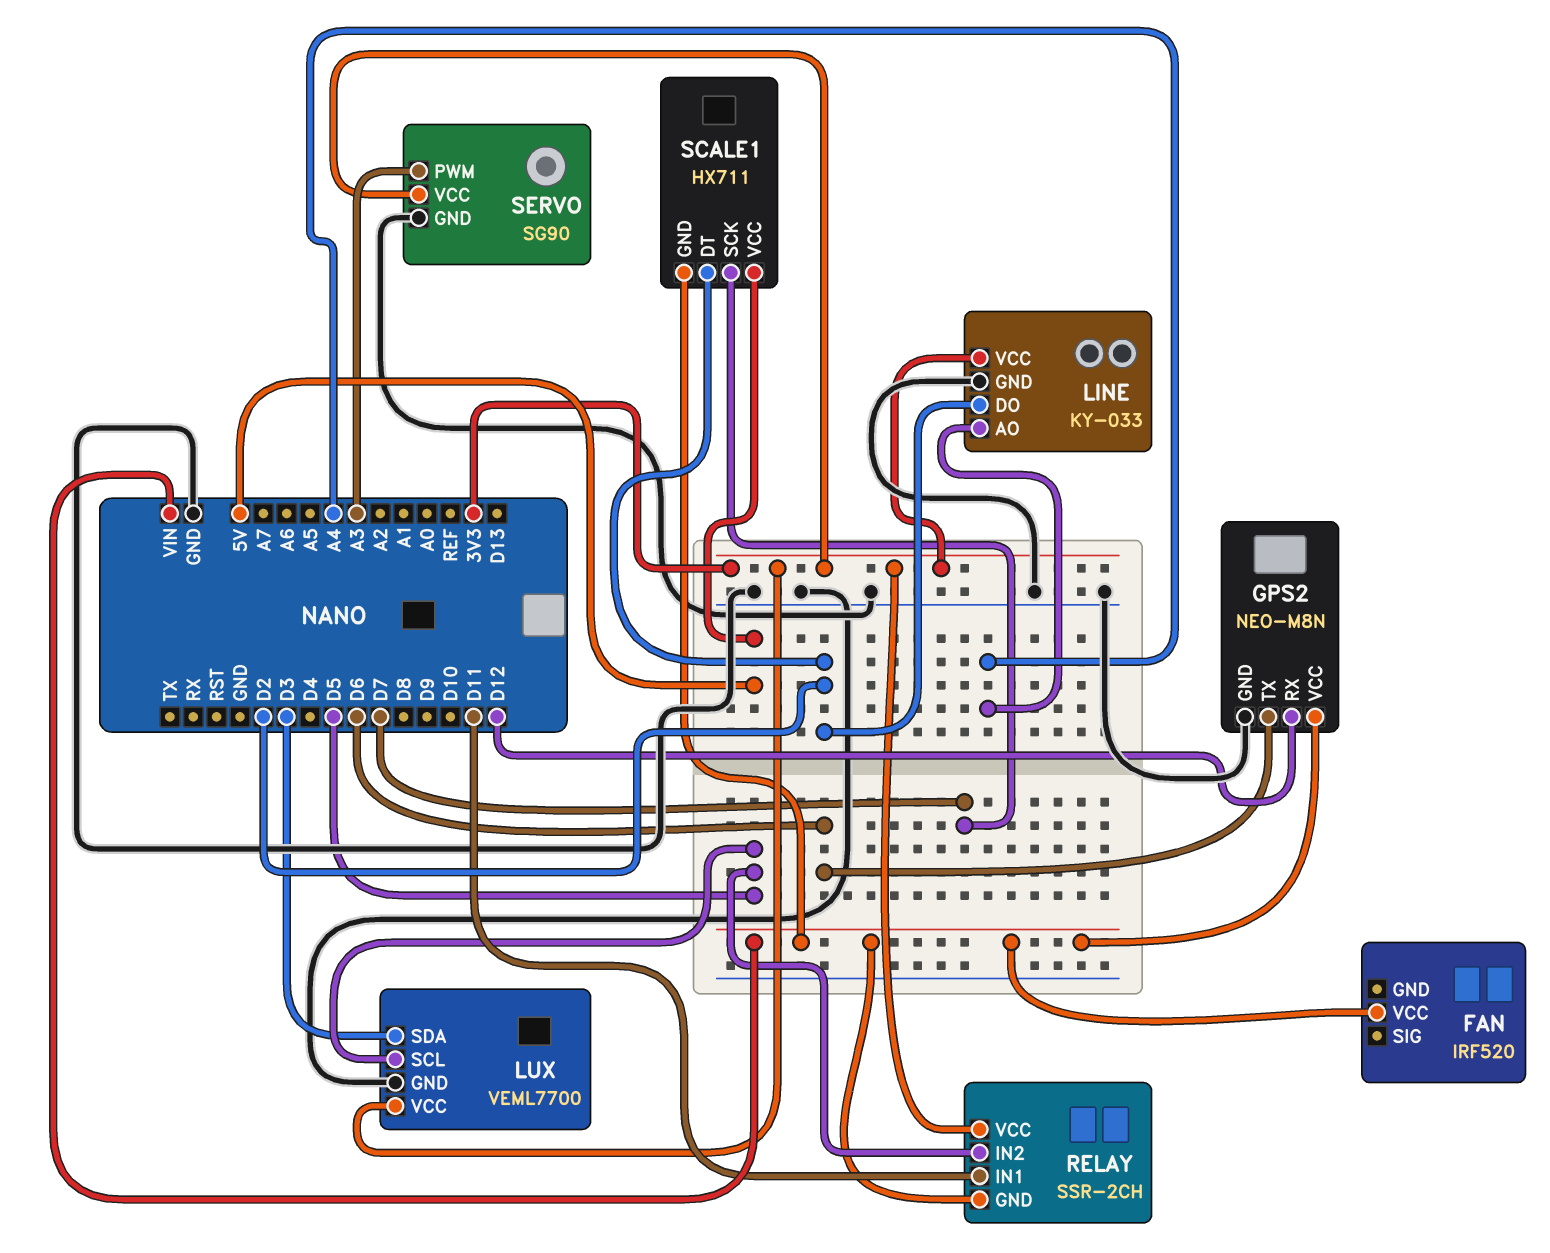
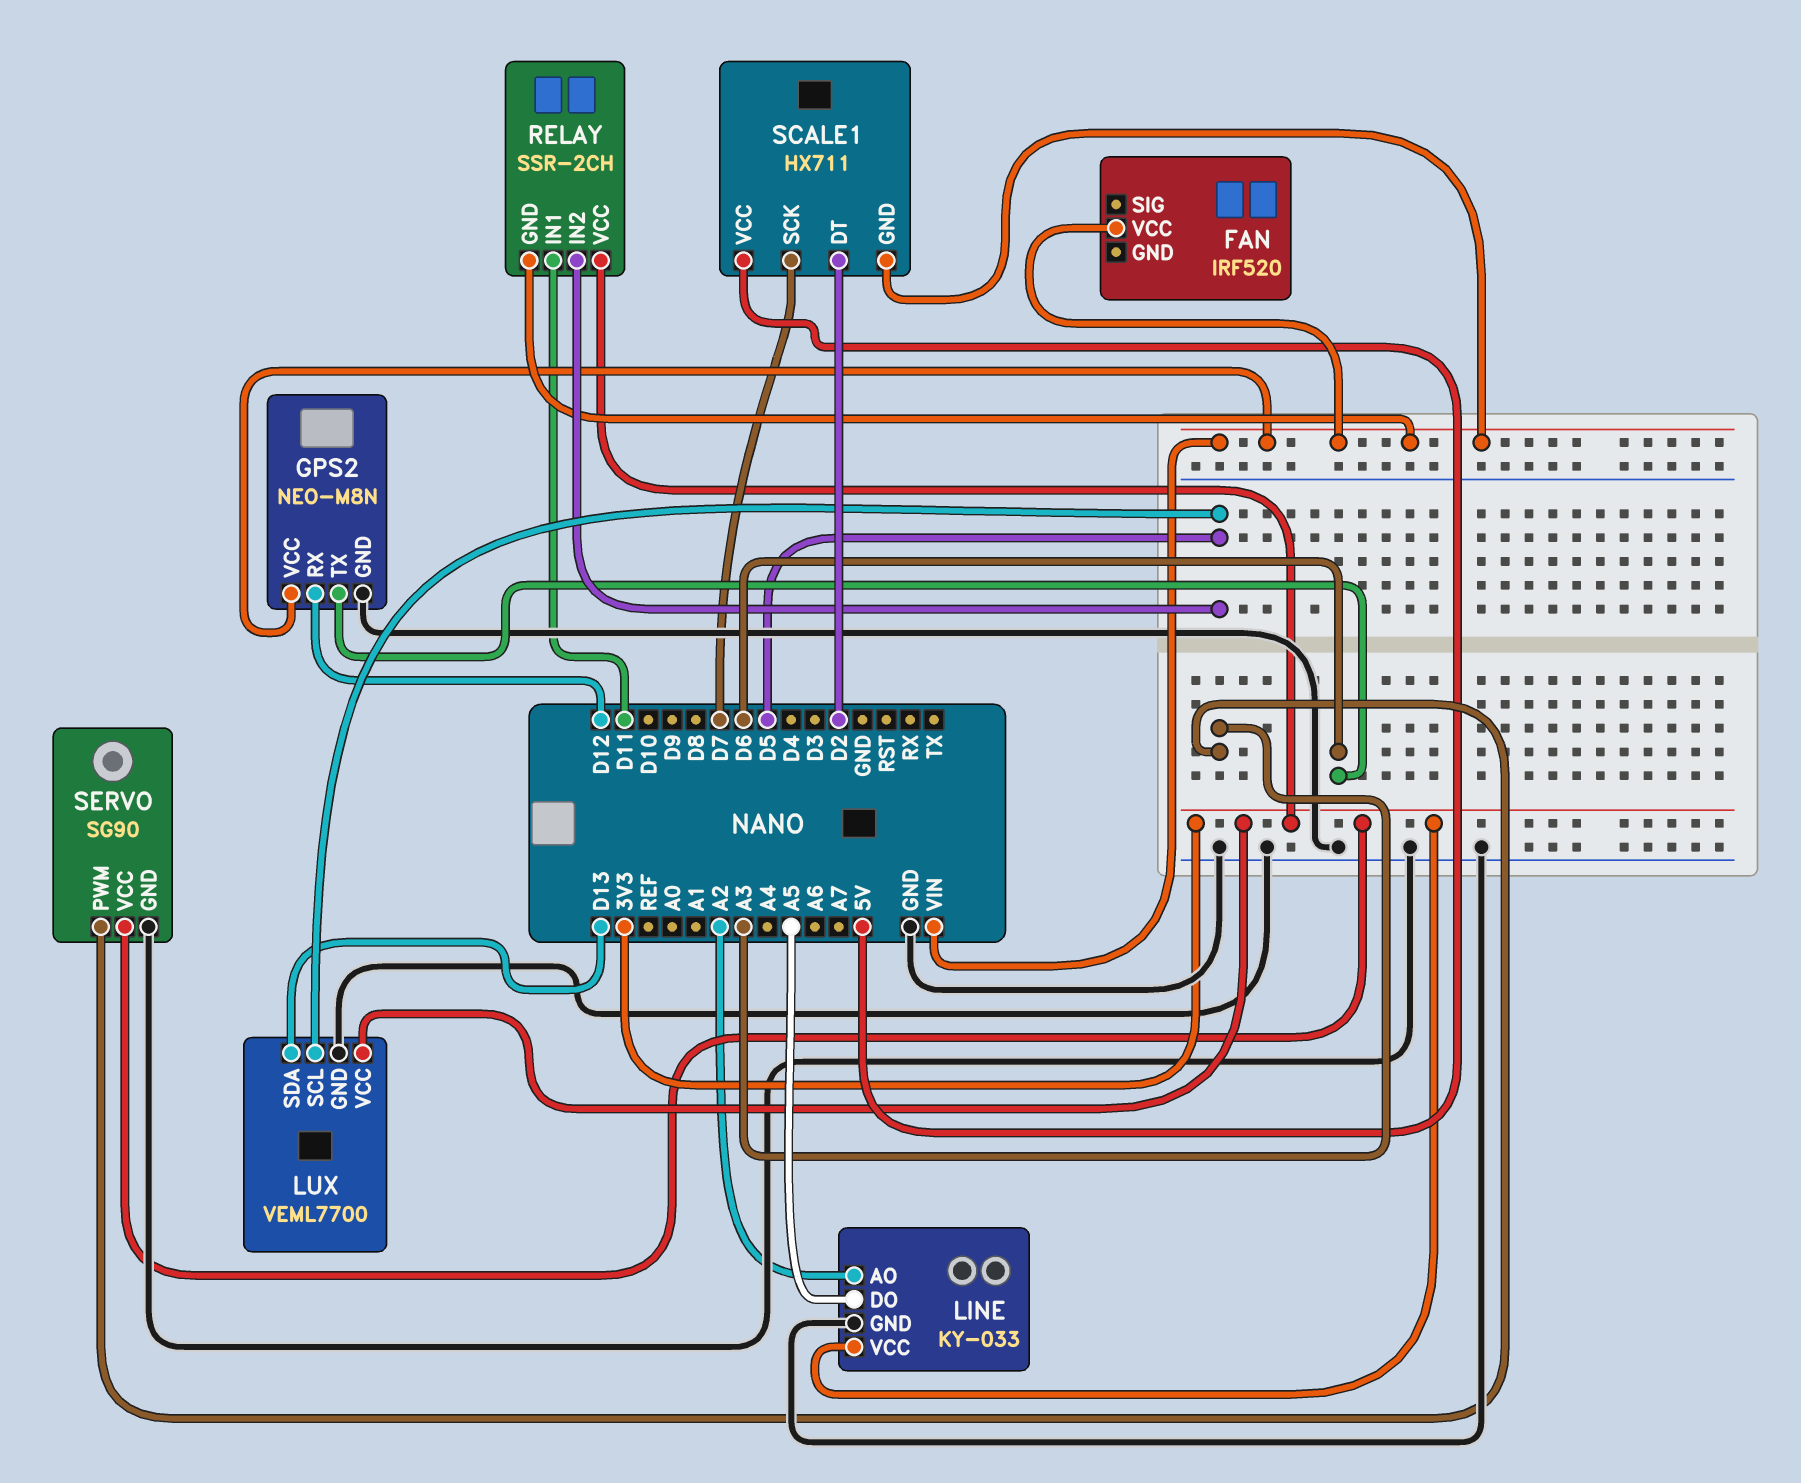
LINE pin AO: A4 -> A2
LINE pin DO: D2 -> A5
LUX pin SDA: D3 -> D13

